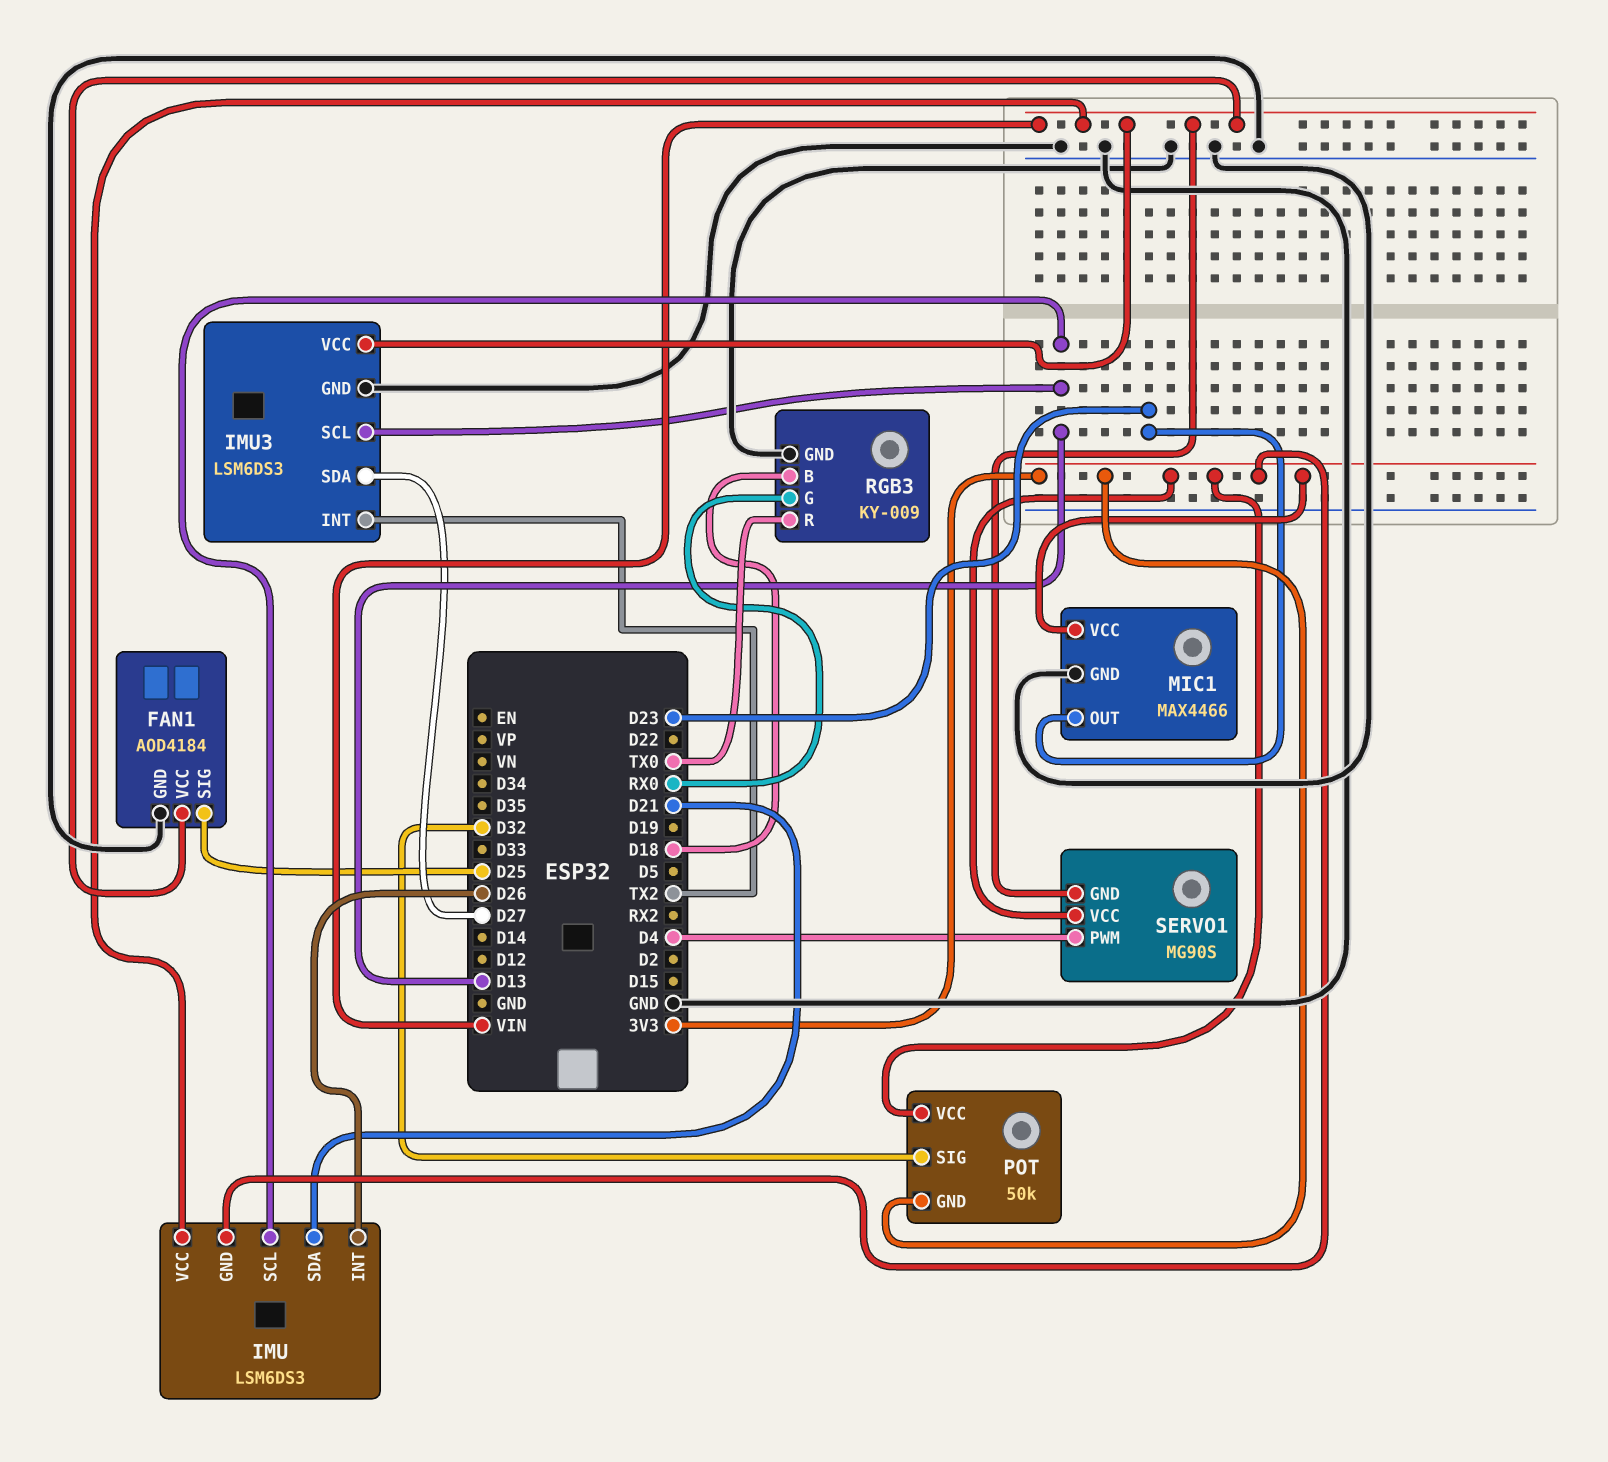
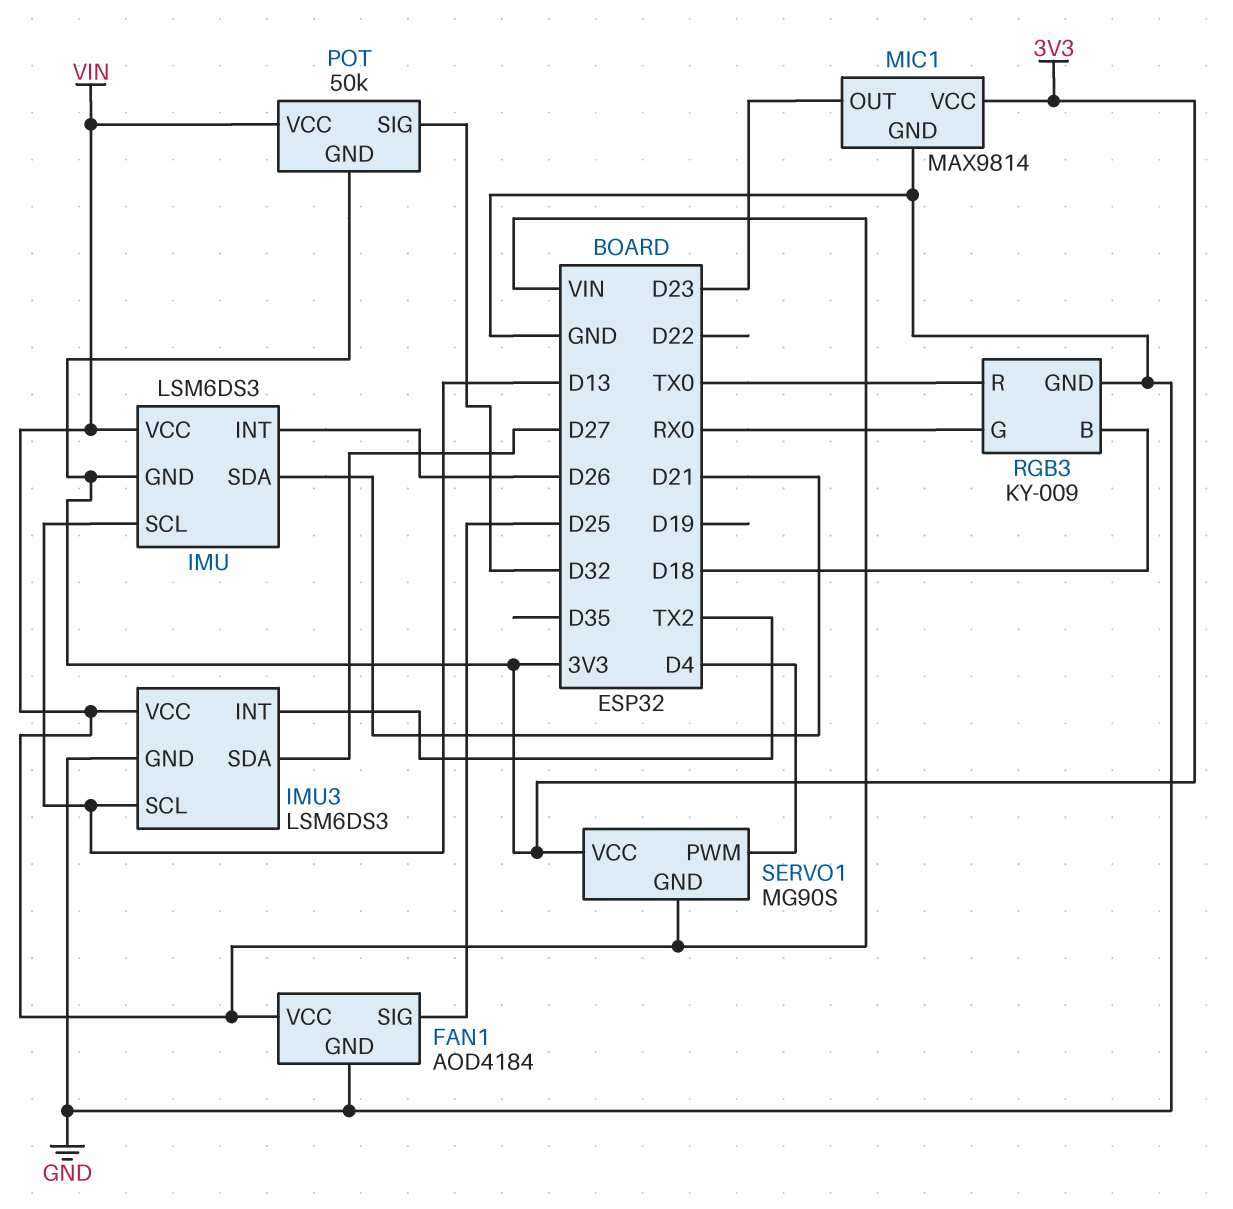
MIC1: MAX4466 -> MAX9814
POT pin VCC: 3V3 -> VIN

